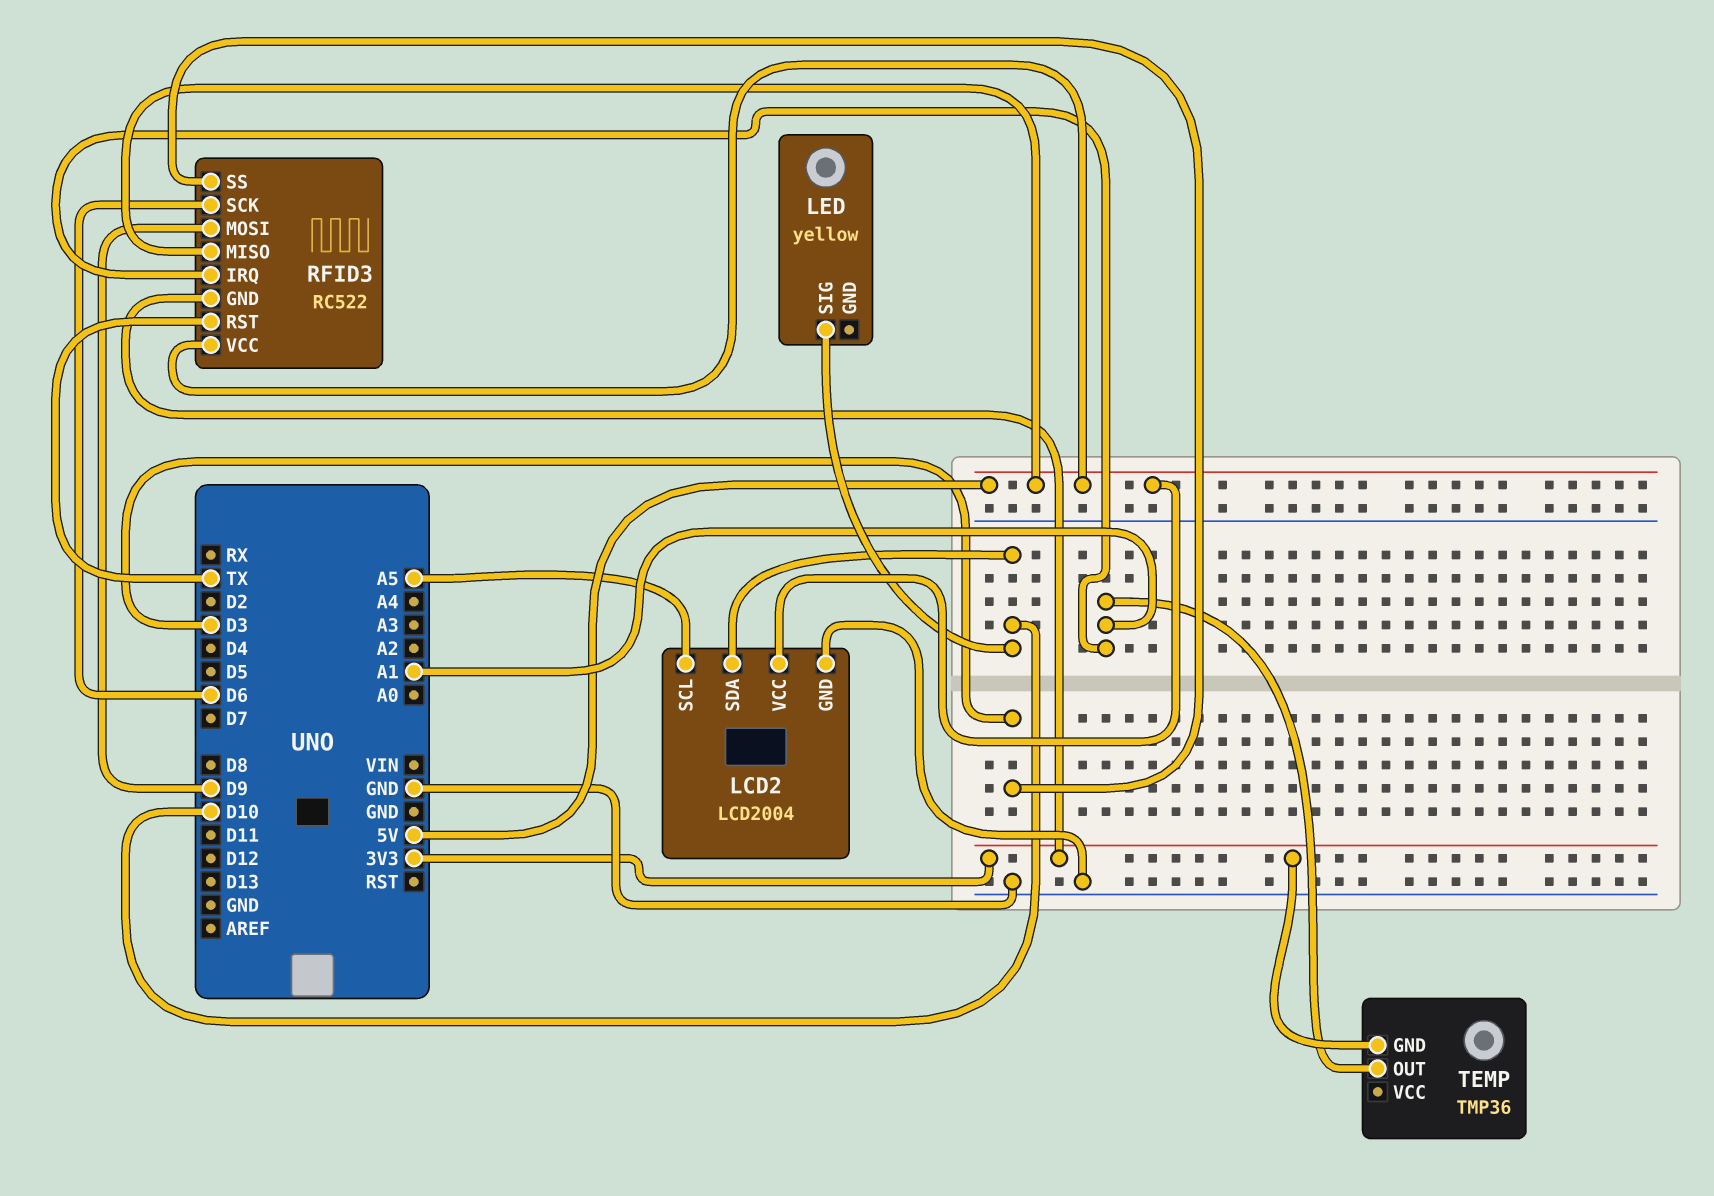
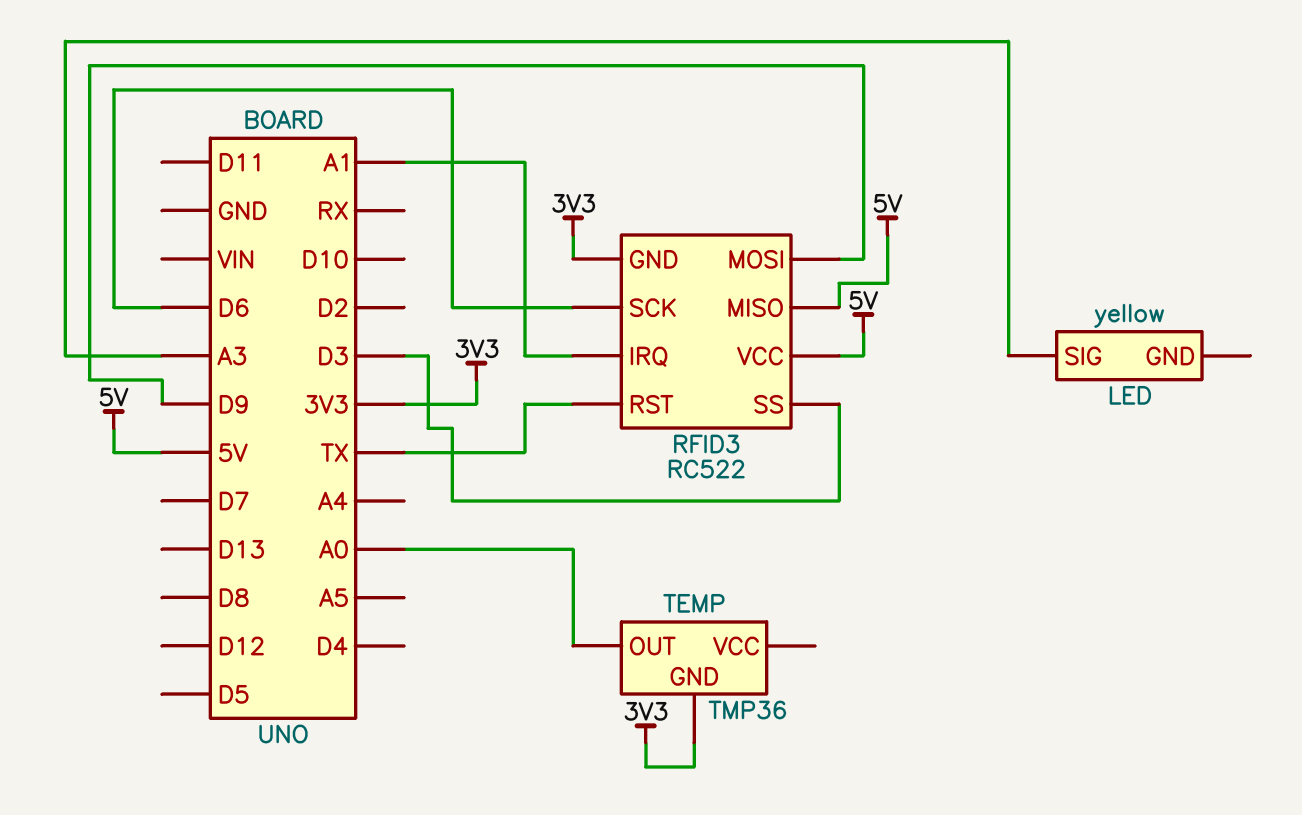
LCD2: LCD2004 -> none
LCD2 pin GND: GND -> none
LCD2 pin SCL: A5 -> none
LCD2 pin SDA: D10 -> none
LCD2 pin VCC: 5V -> none
LED pin SIG: D10 -> A3
TEMP pin OUT: A1 -> A0

